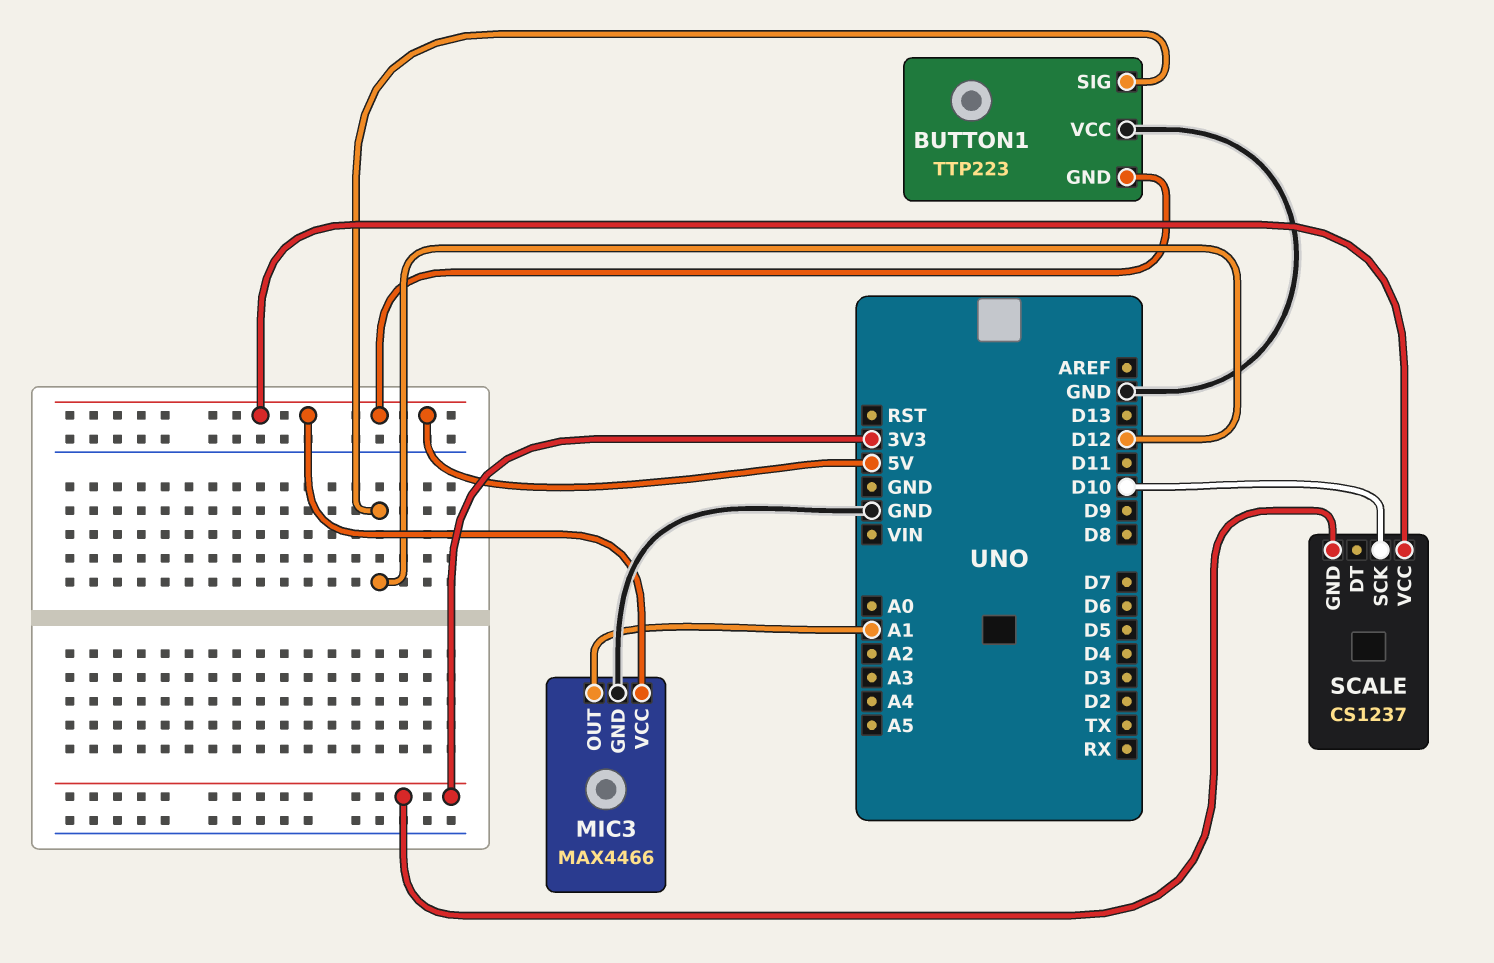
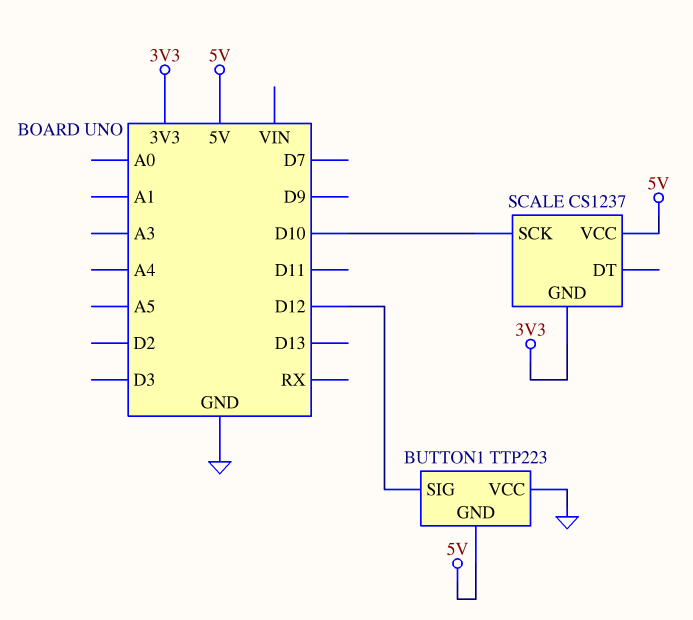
MIC3: MAX4466 -> none
MIC3 pin GND: GND -> none
MIC3 pin OUT: A1 -> none
MIC3 pin VCC: 5V -> none

